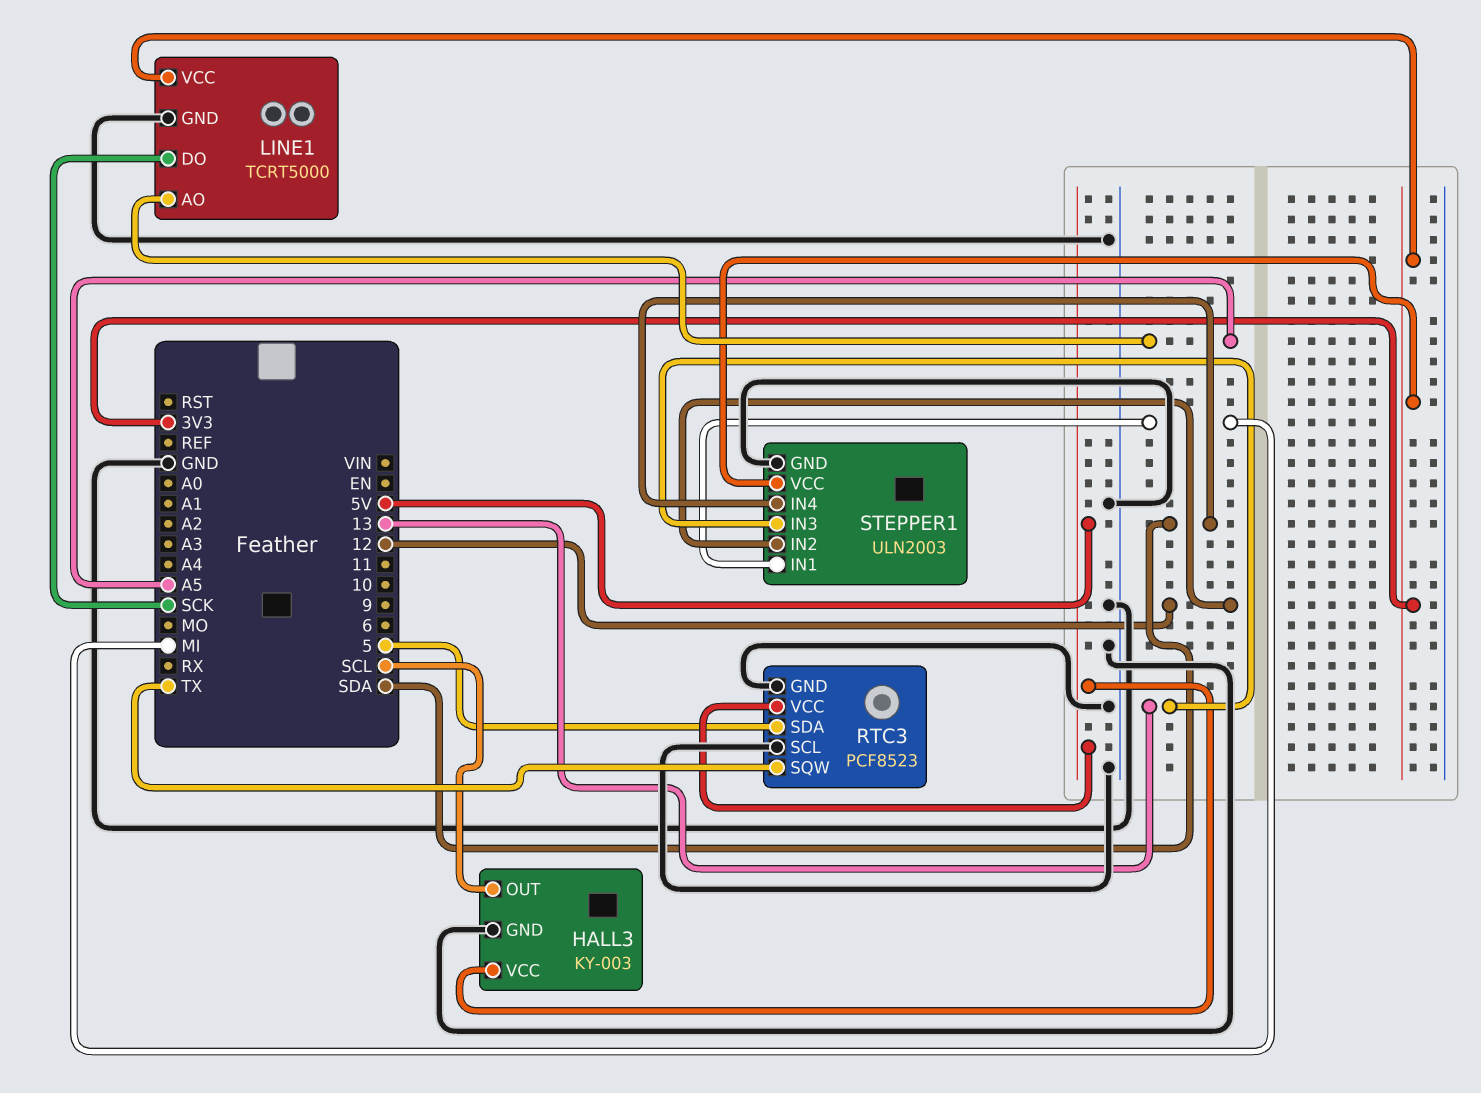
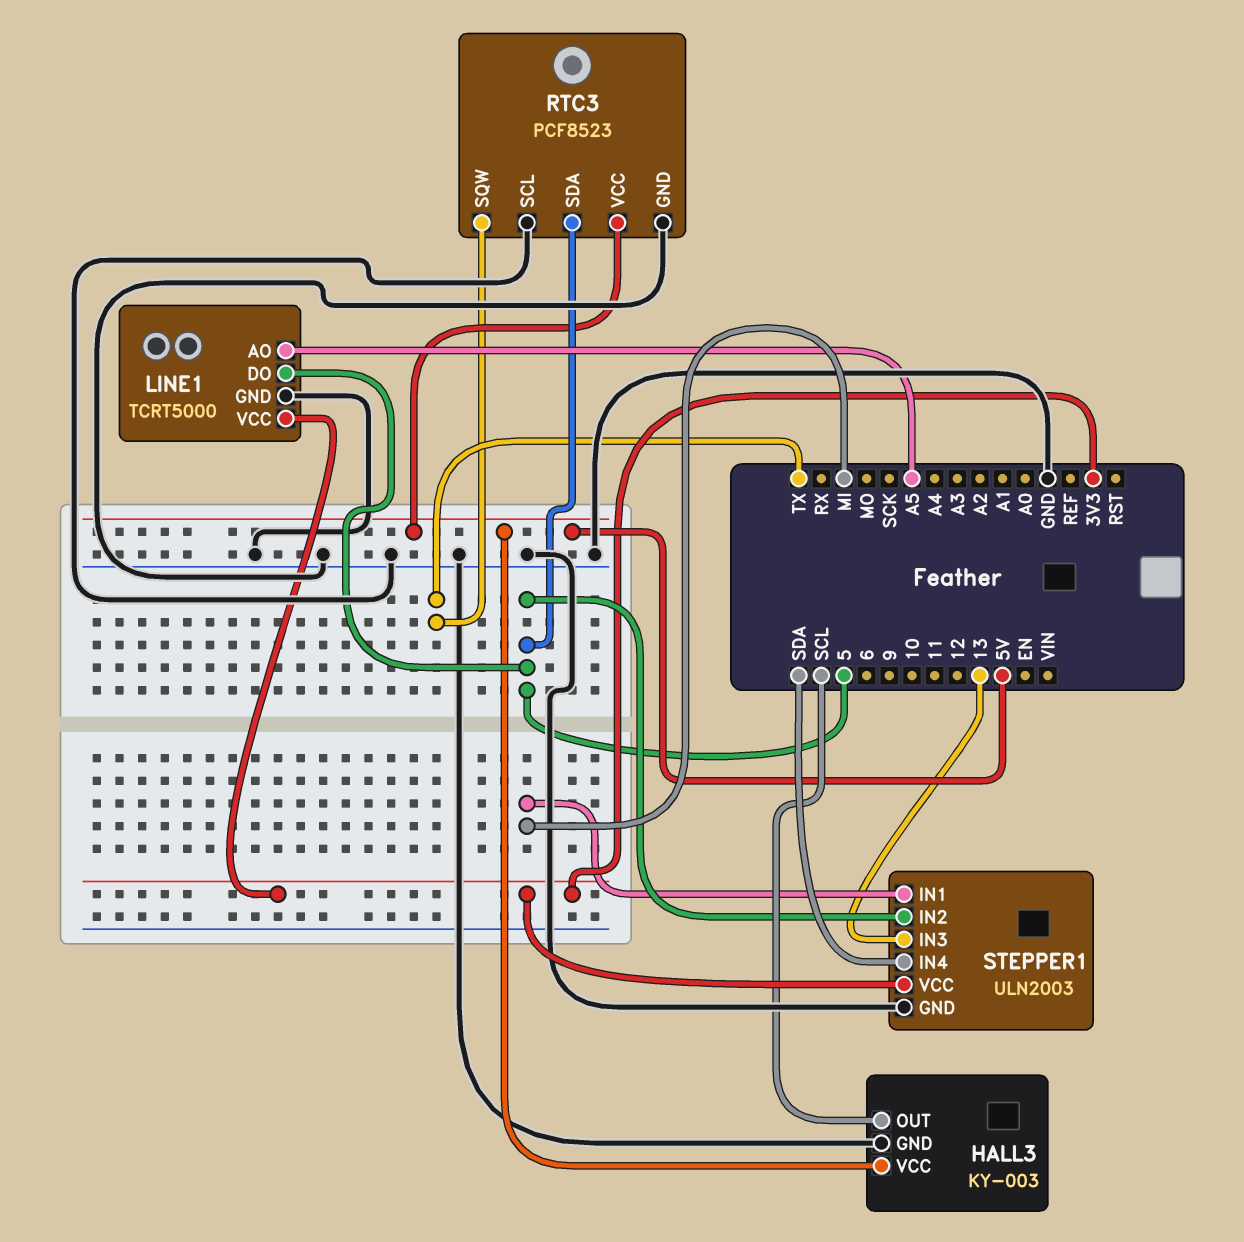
LINE1 pin DO: SCK -> 5
STEPPER1 pin IN2: 12 -> 5

